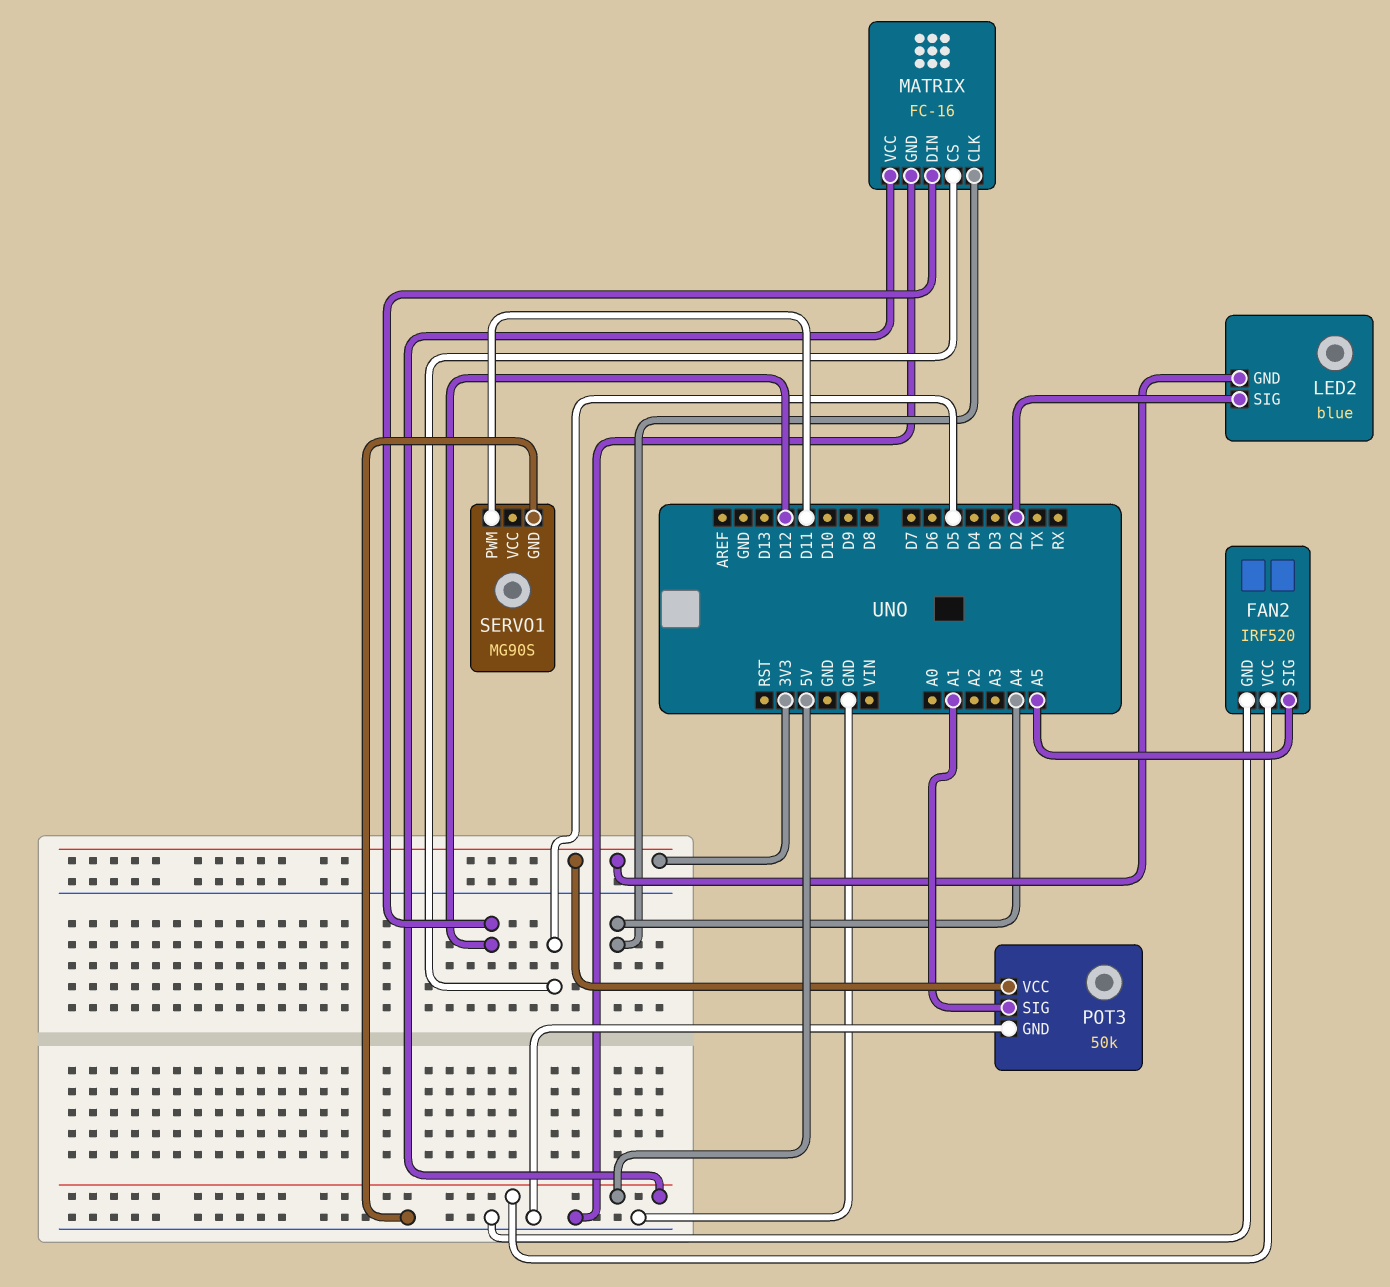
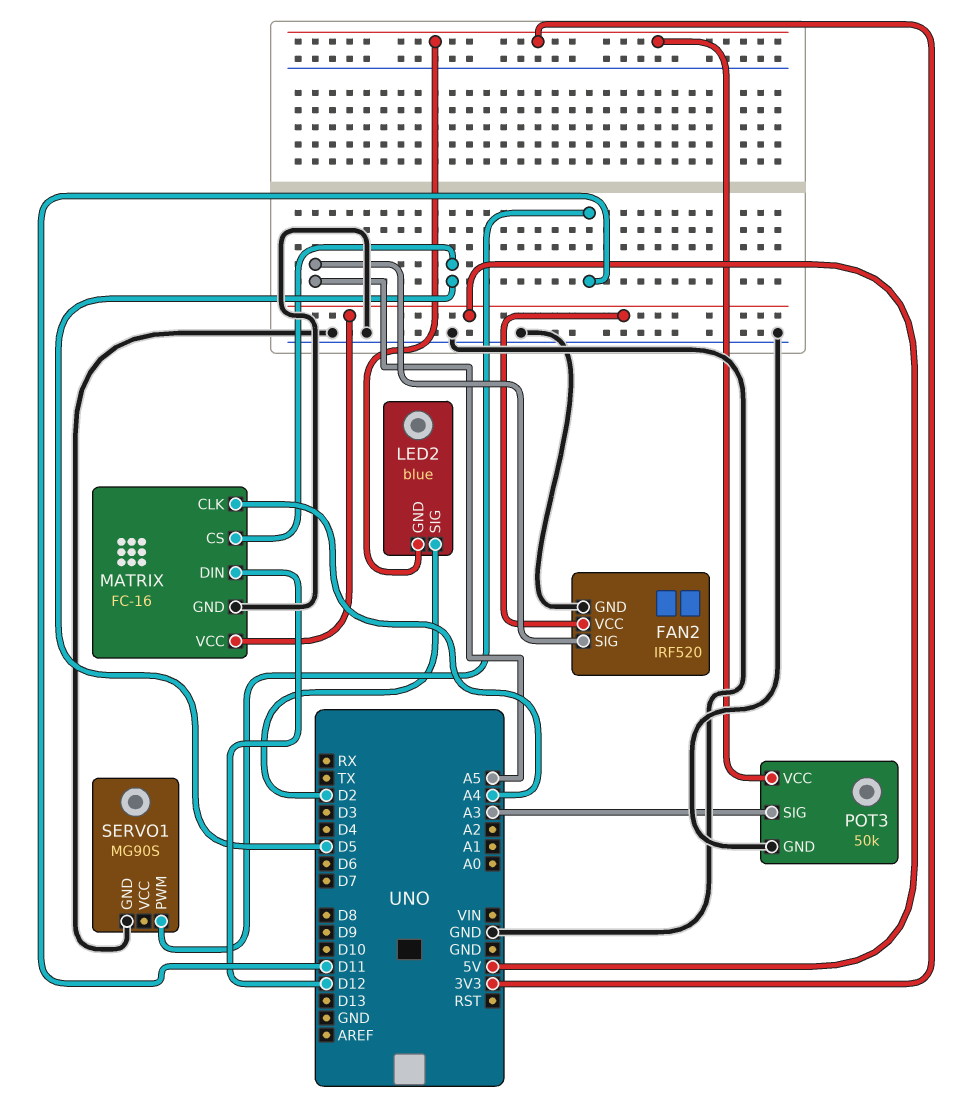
POT3 pin SIG: A1 -> A3

